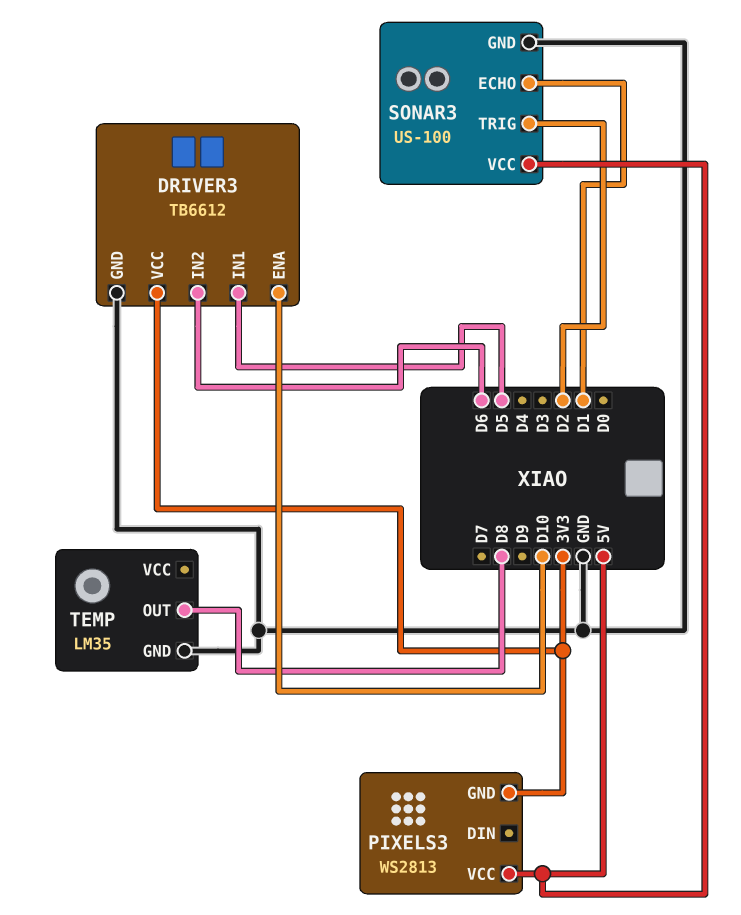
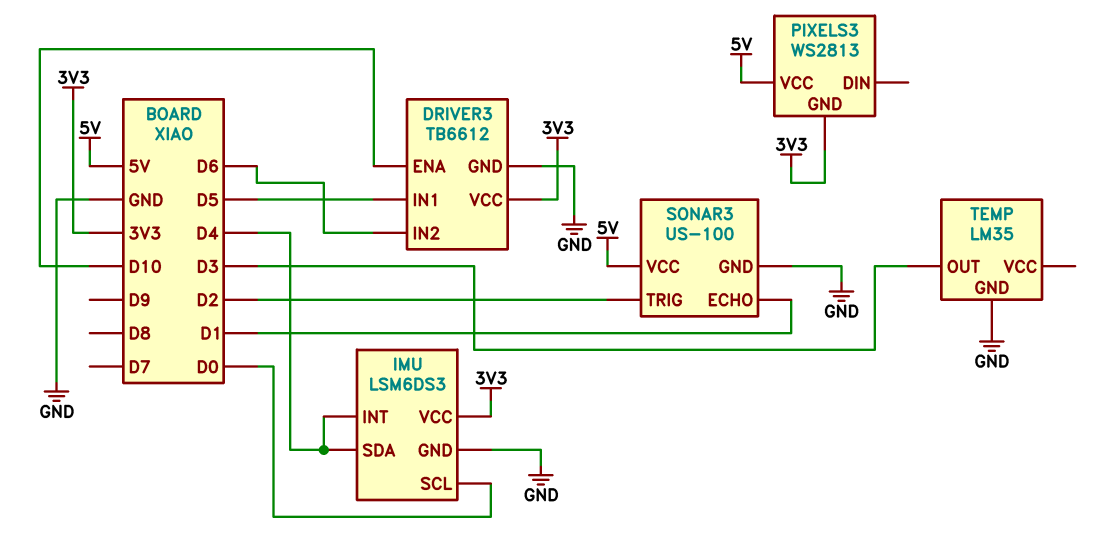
IMU: none -> LSM6DS3
IMU pin GND: none -> GND
IMU pin INT: none -> D4
IMU pin SCL: none -> D0
IMU pin SDA: none -> D4
IMU pin VCC: none -> 3V3
TEMP pin OUT: D8 -> D3

